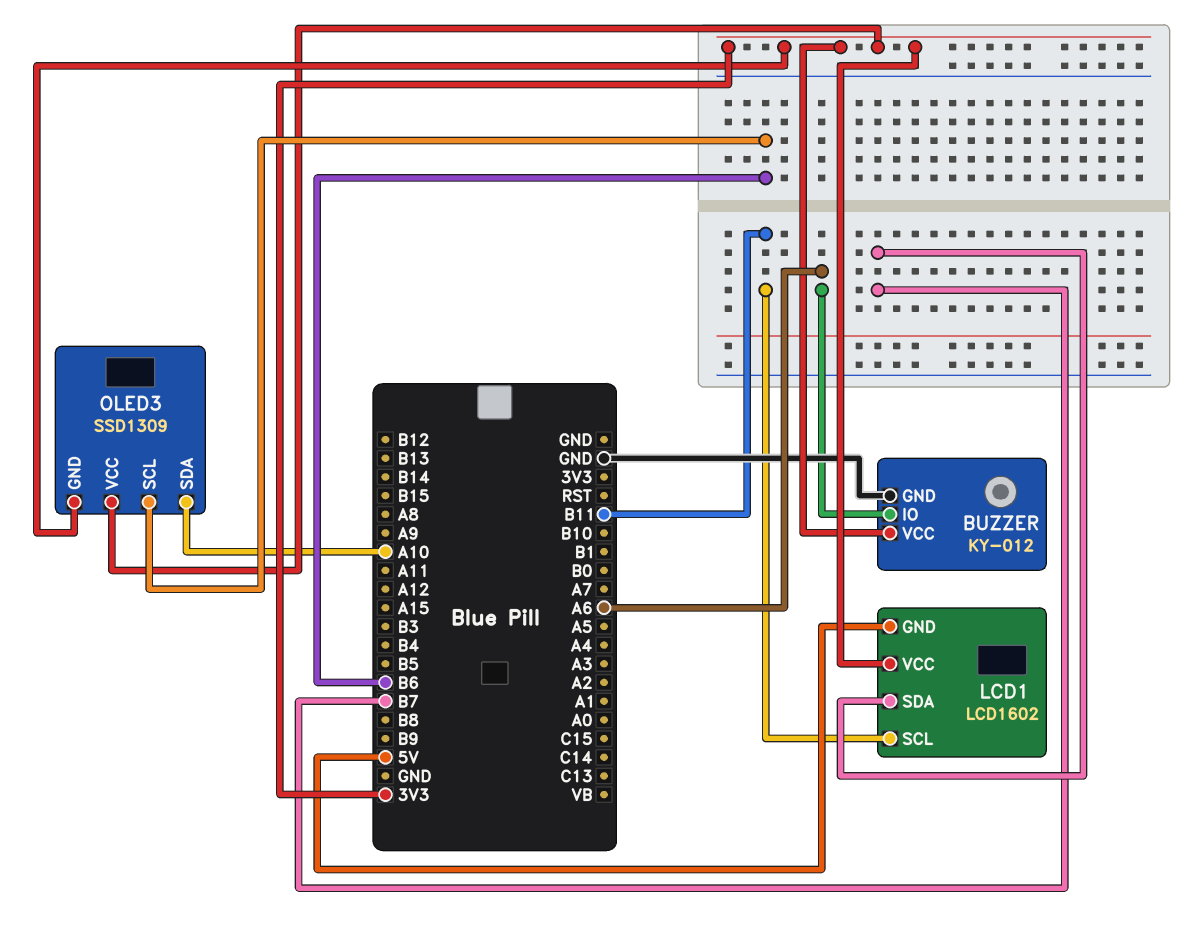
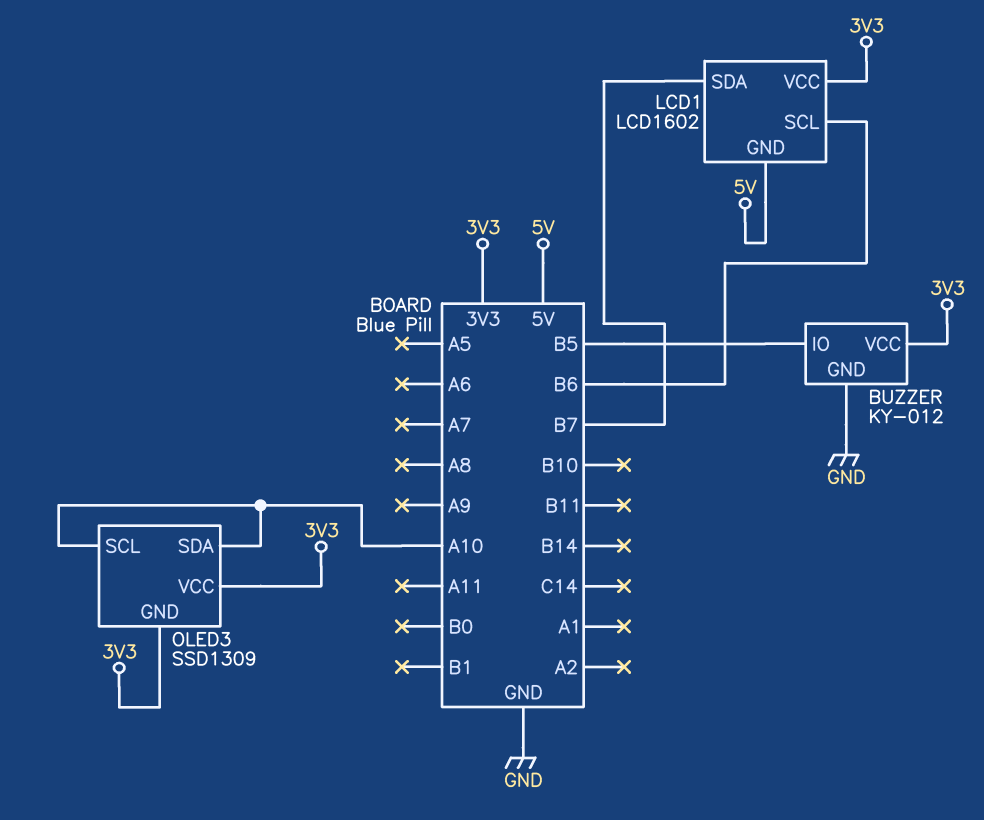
BUZZER pin IO: A6 -> B5
LCD1 pin SCL: B11 -> B6
OLED3 pin SCL: B6 -> A10

